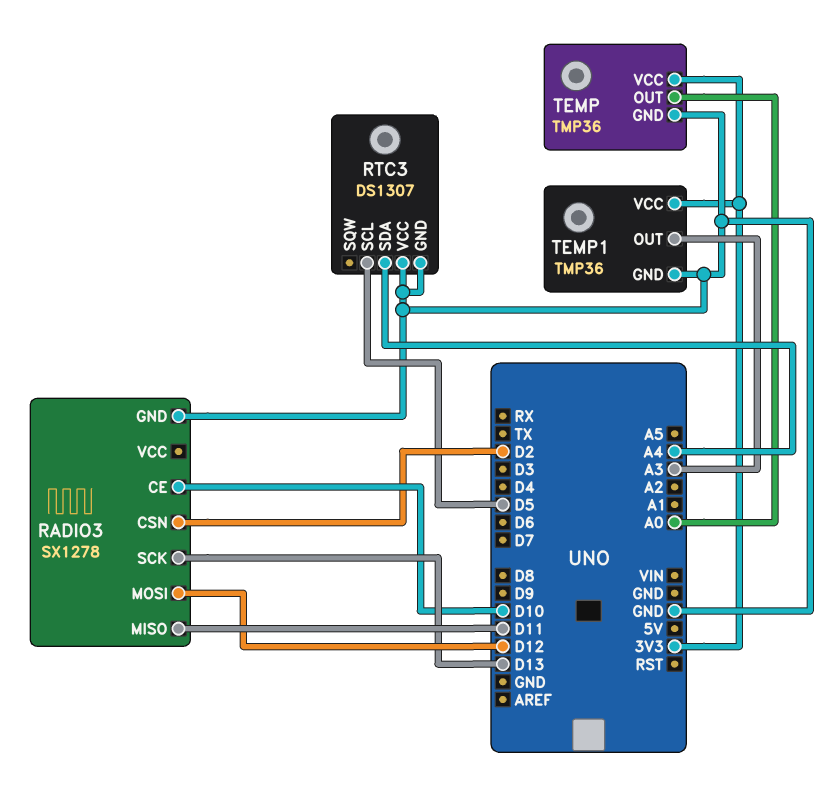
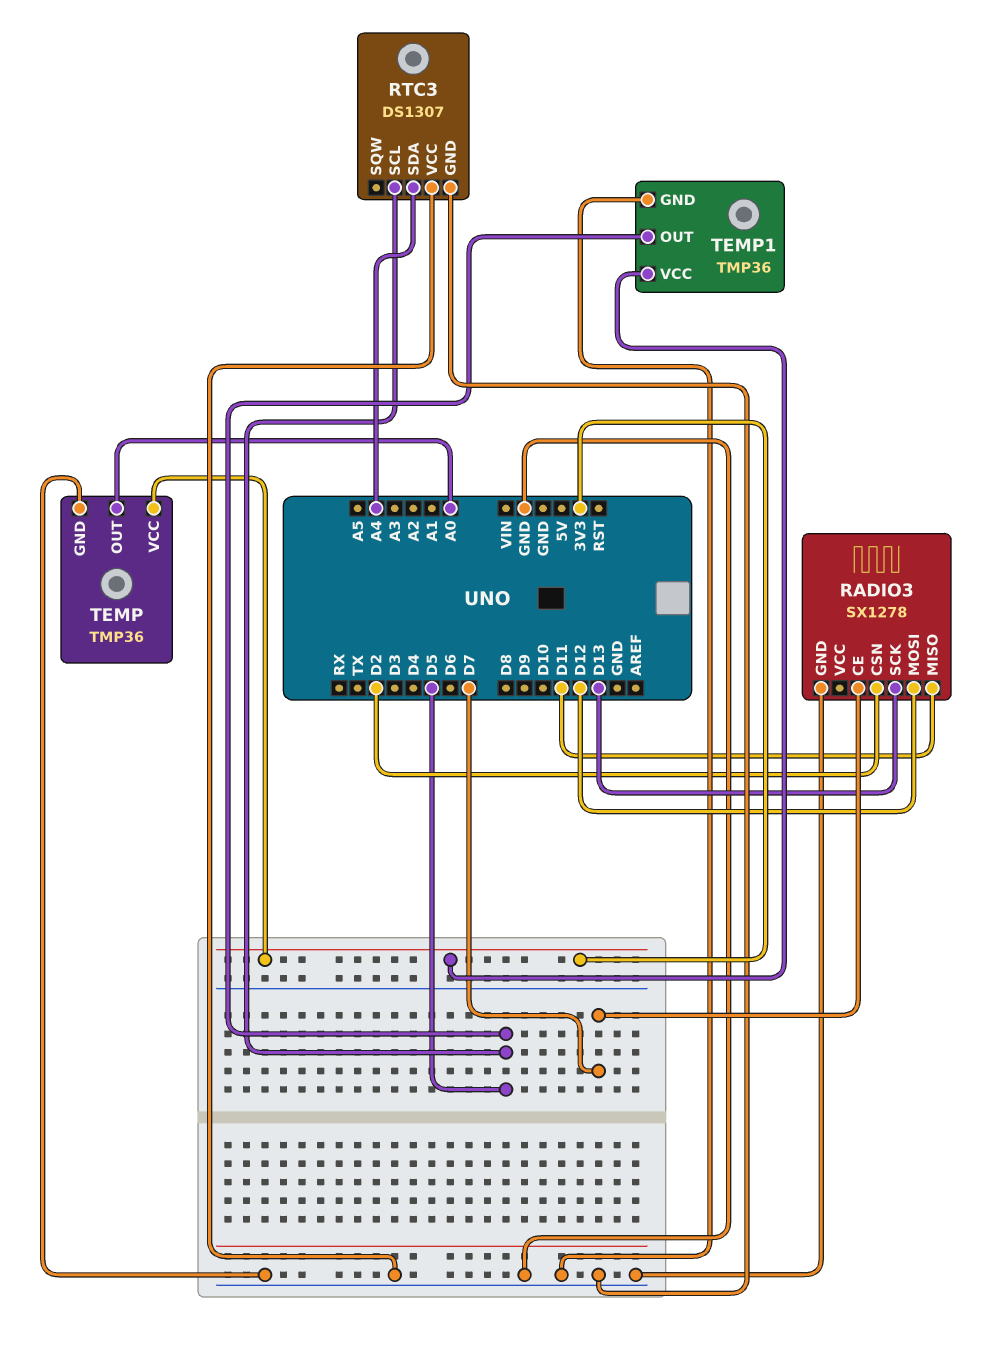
RADIO3 pin CE: D10 -> D7
TEMP1 pin OUT: A3 -> D5

